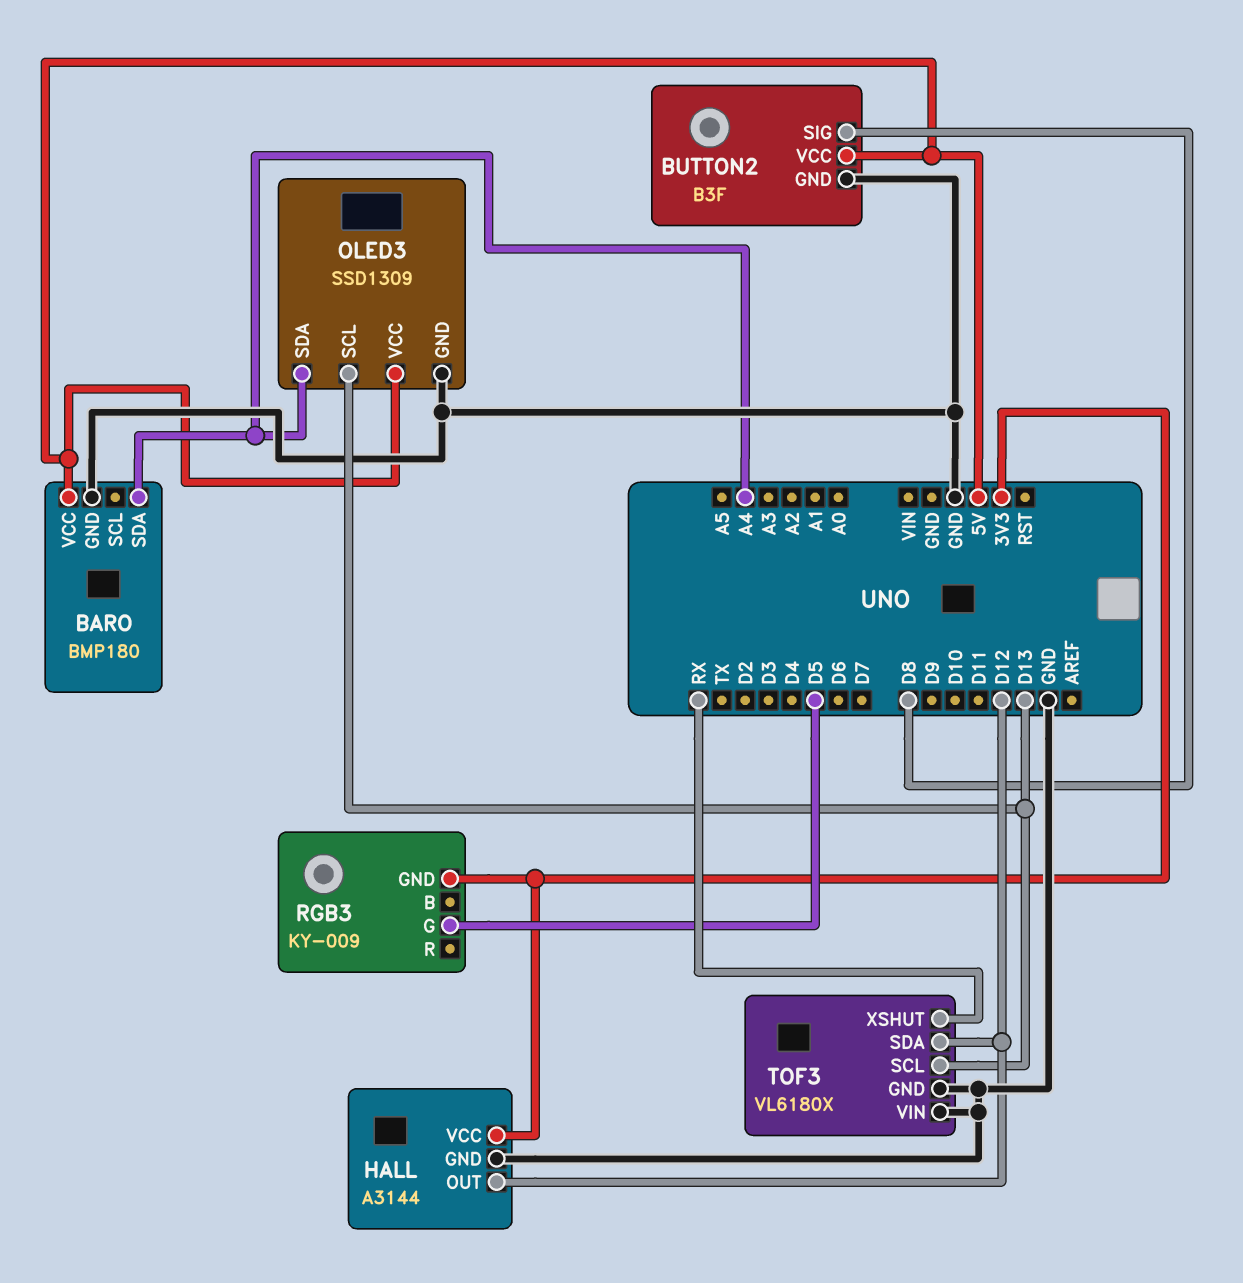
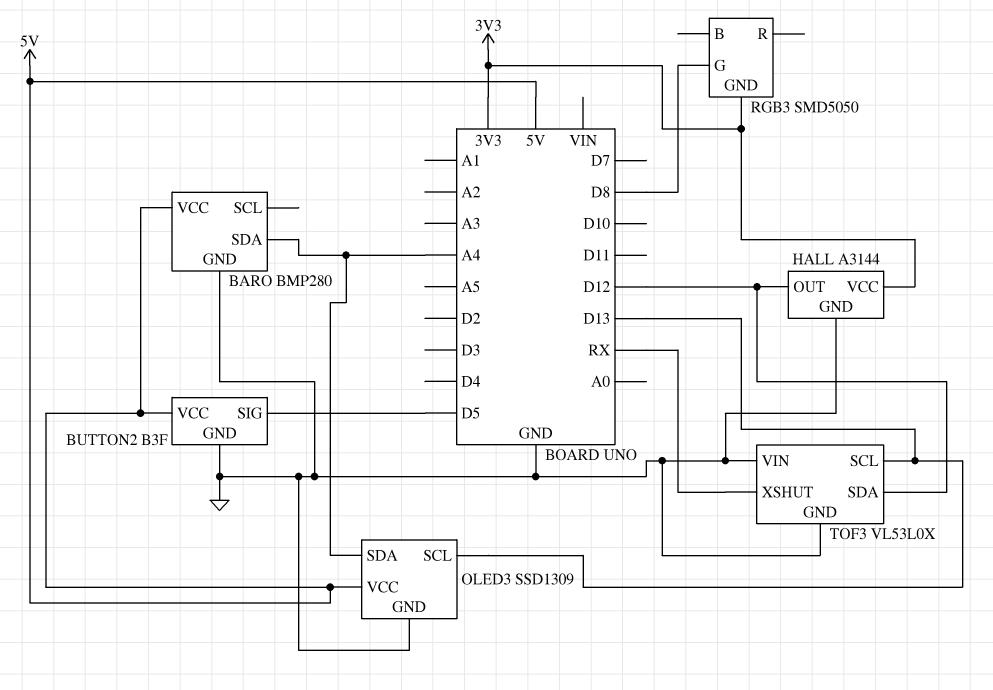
BARO: BMP180 -> BMP280
BUTTON2 pin SIG: D8 -> D5
RGB3: KY-009 -> SMD5050
RGB3 pin G: D5 -> D8
TOF3: VL6180X -> VL53L0X

